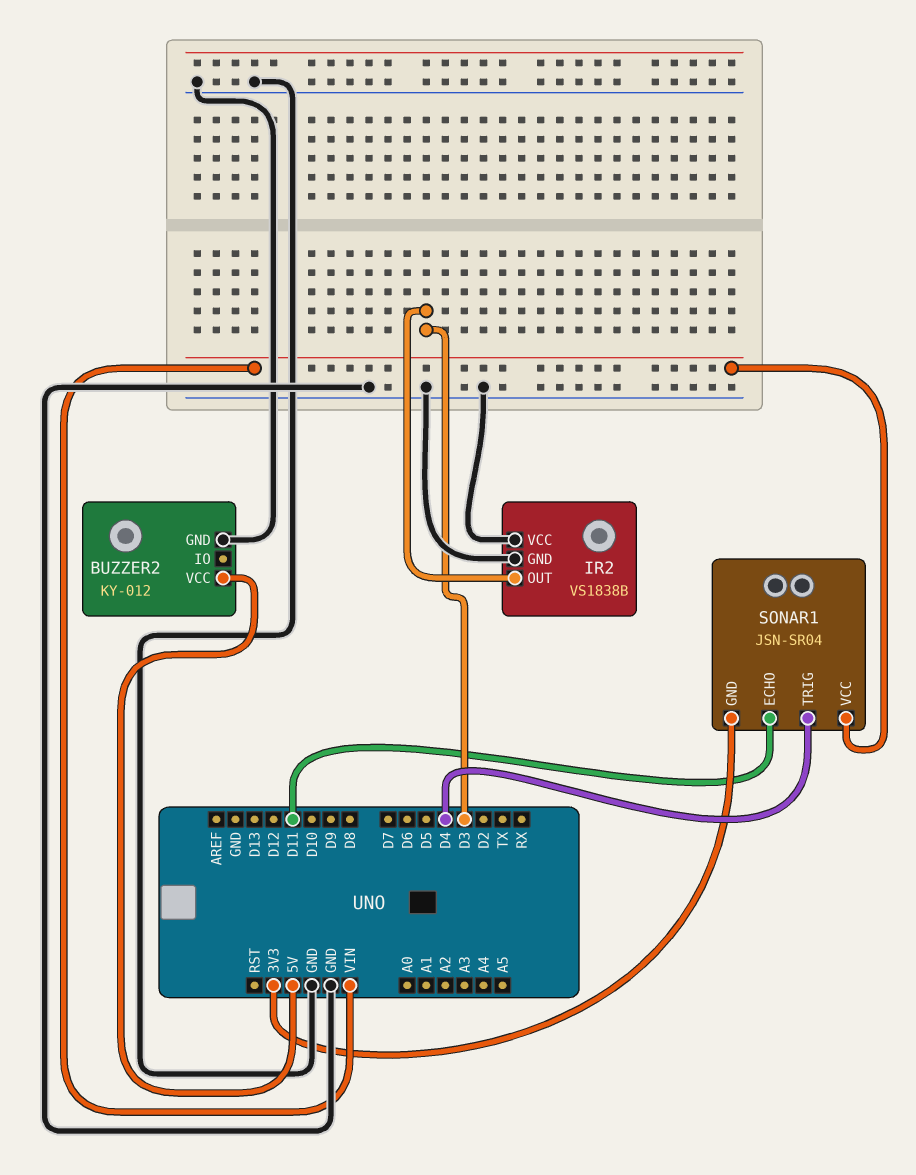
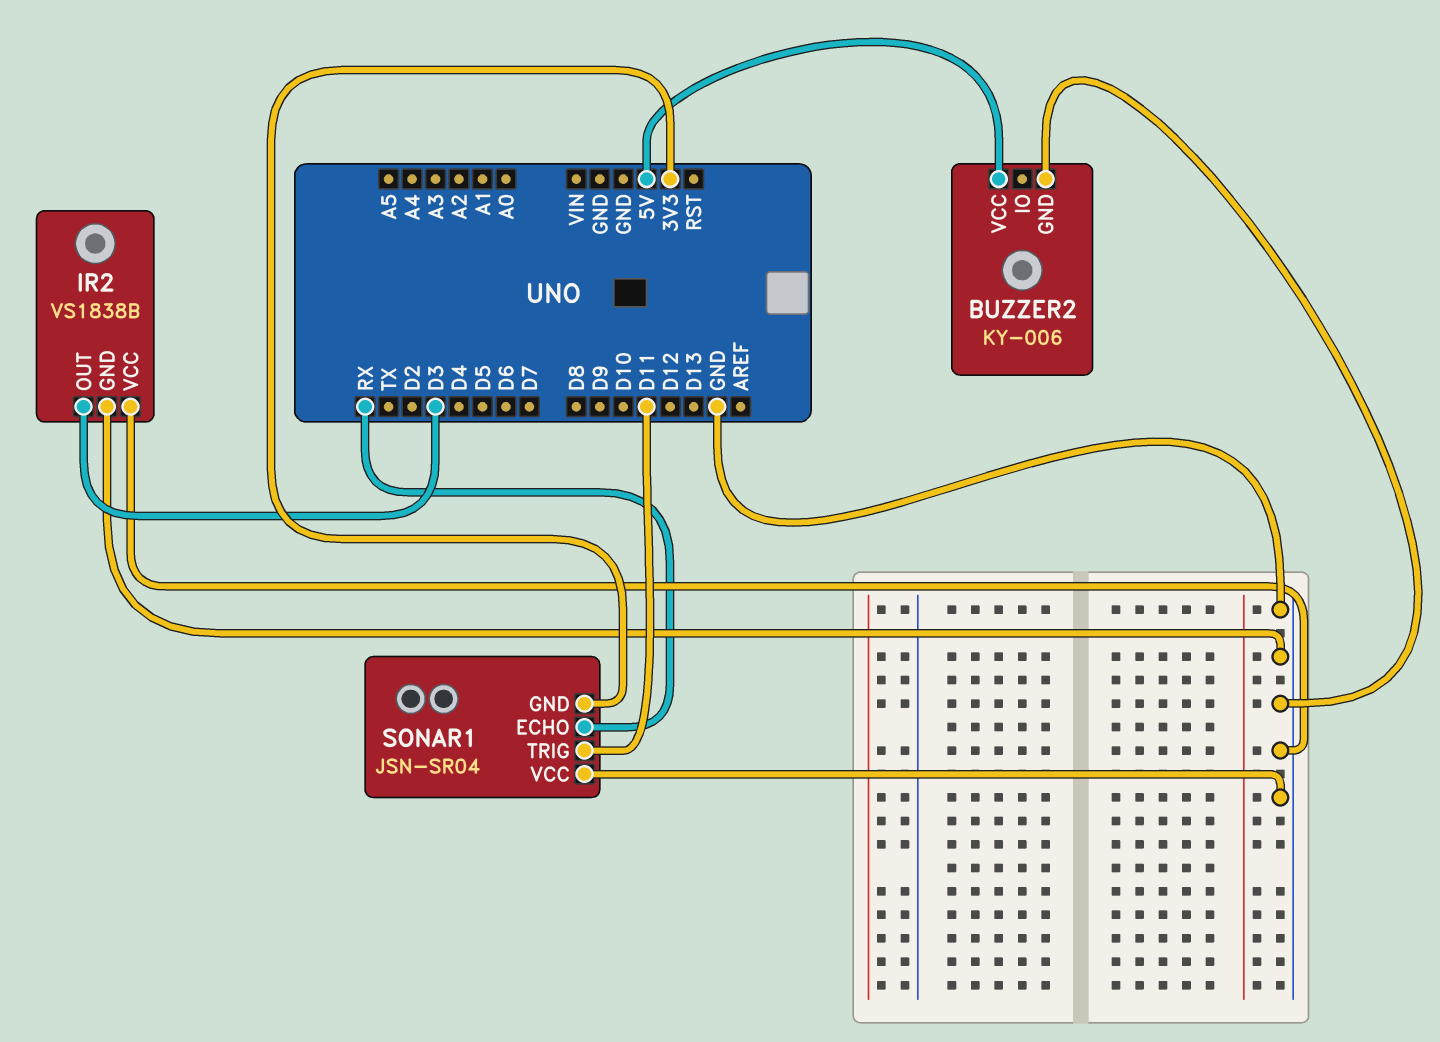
BUZZER2: KY-012 -> KY-006
SONAR1 pin ECHO: D11 -> RX
SONAR1 pin TRIG: D4 -> D11
SONAR1 pin VCC: VIN -> GND

